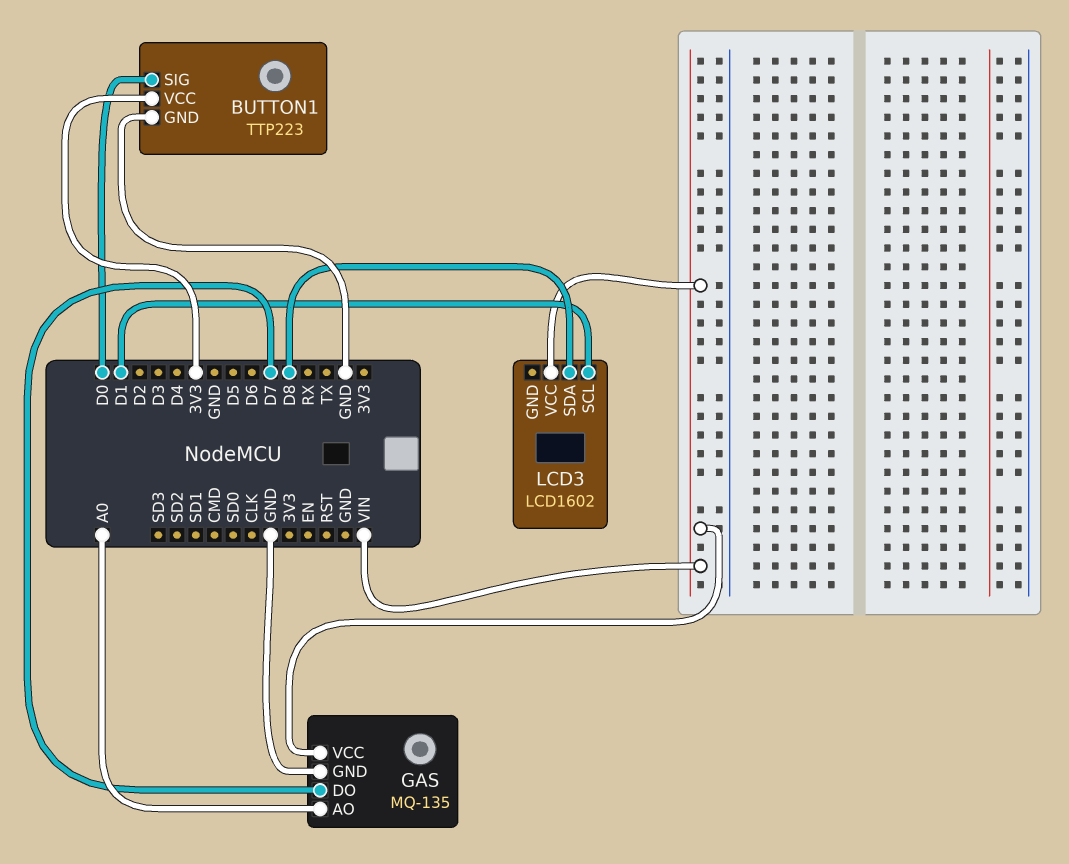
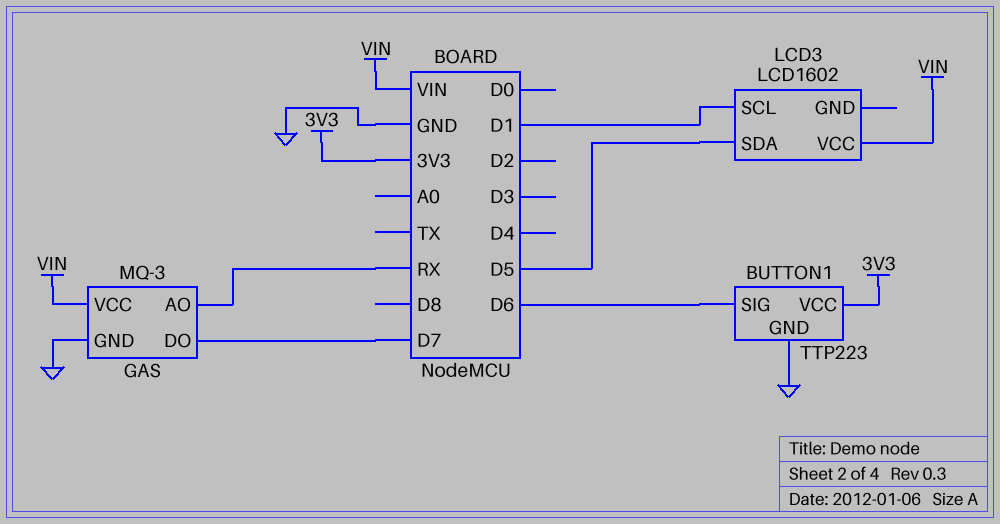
BUTTON1 pin SIG: D0 -> D6
GAS: MQ-135 -> MQ-3
GAS pin AO: A0 -> RX
LCD3 pin SDA: D8 -> D5

